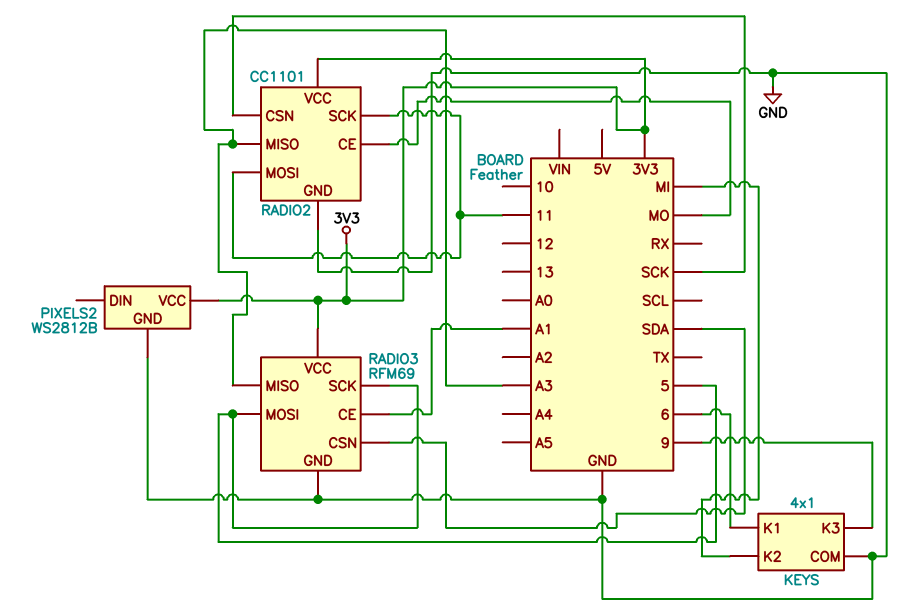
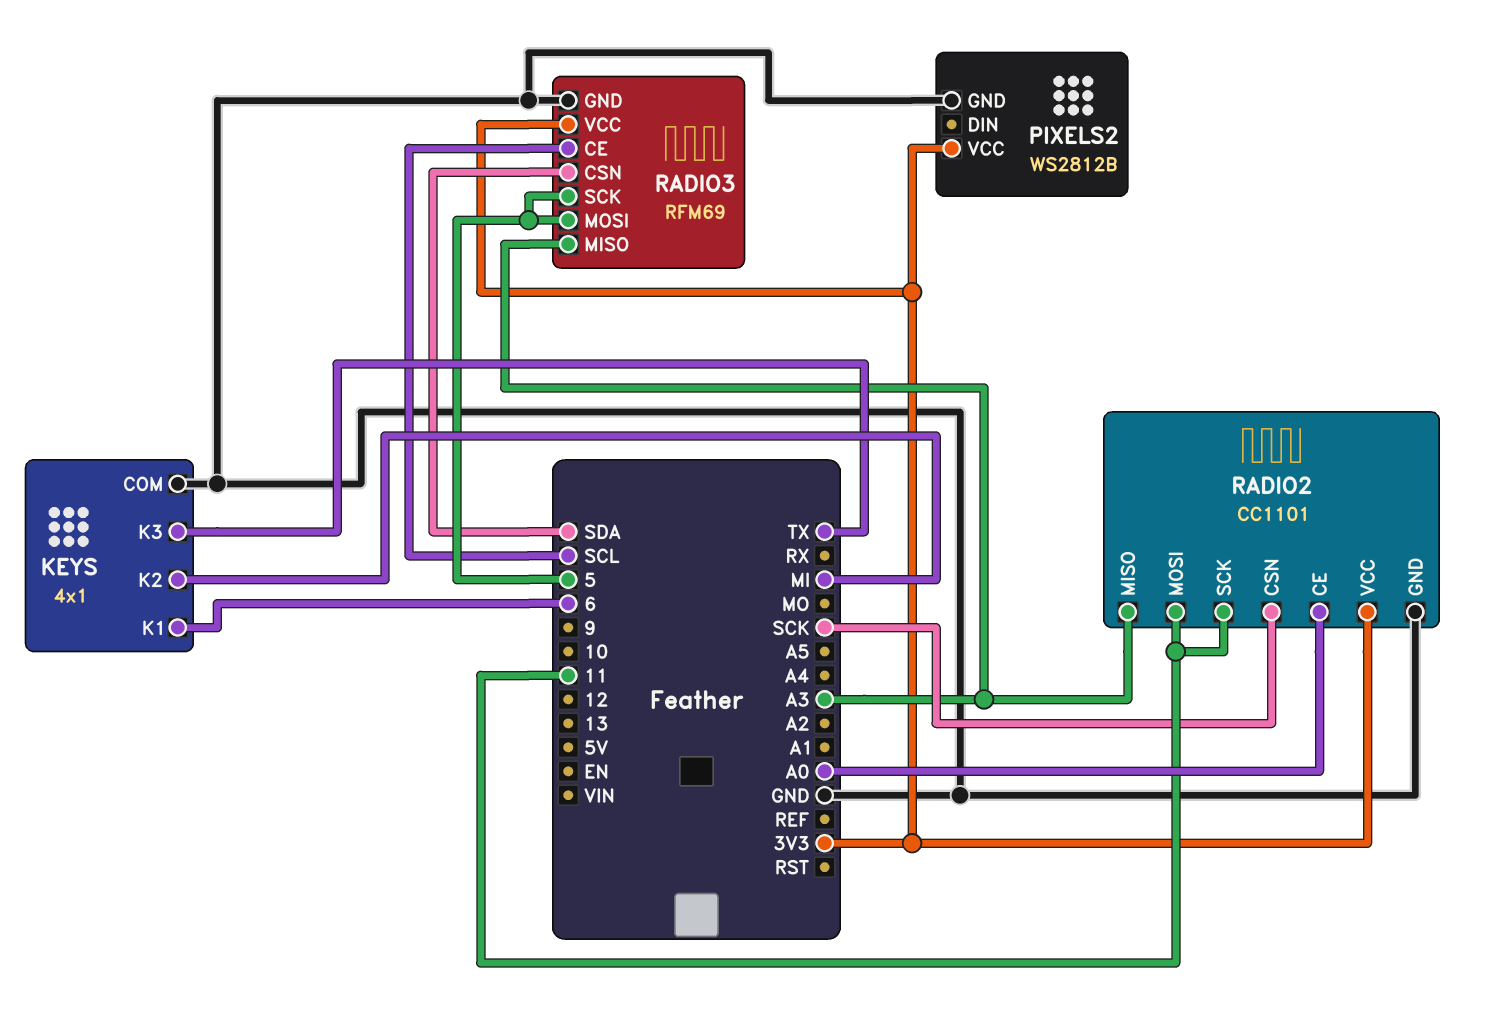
KEYS pin K3: 9 -> TX
RADIO2 pin CE: MO -> A0
RADIO3 pin CE: A1 -> SCL

